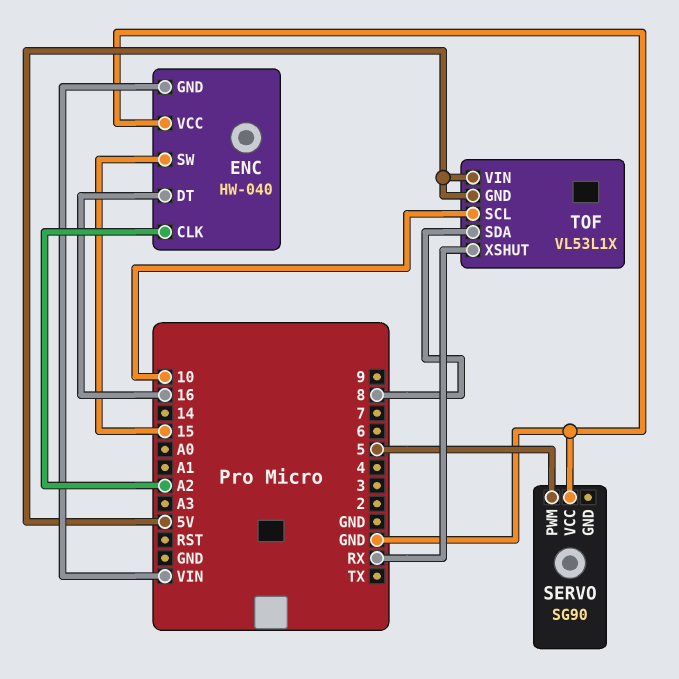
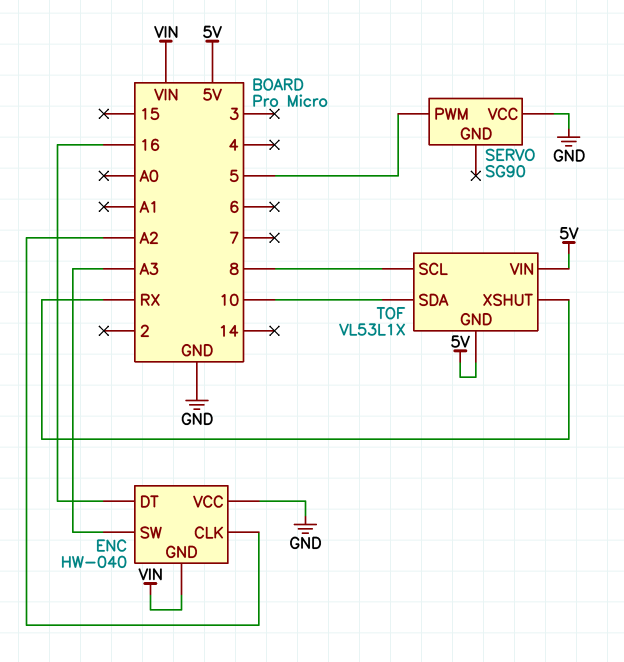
ENC pin SW: 15 -> A3
TOF pin SCL: 10 -> 8
TOF pin SDA: 8 -> 10

